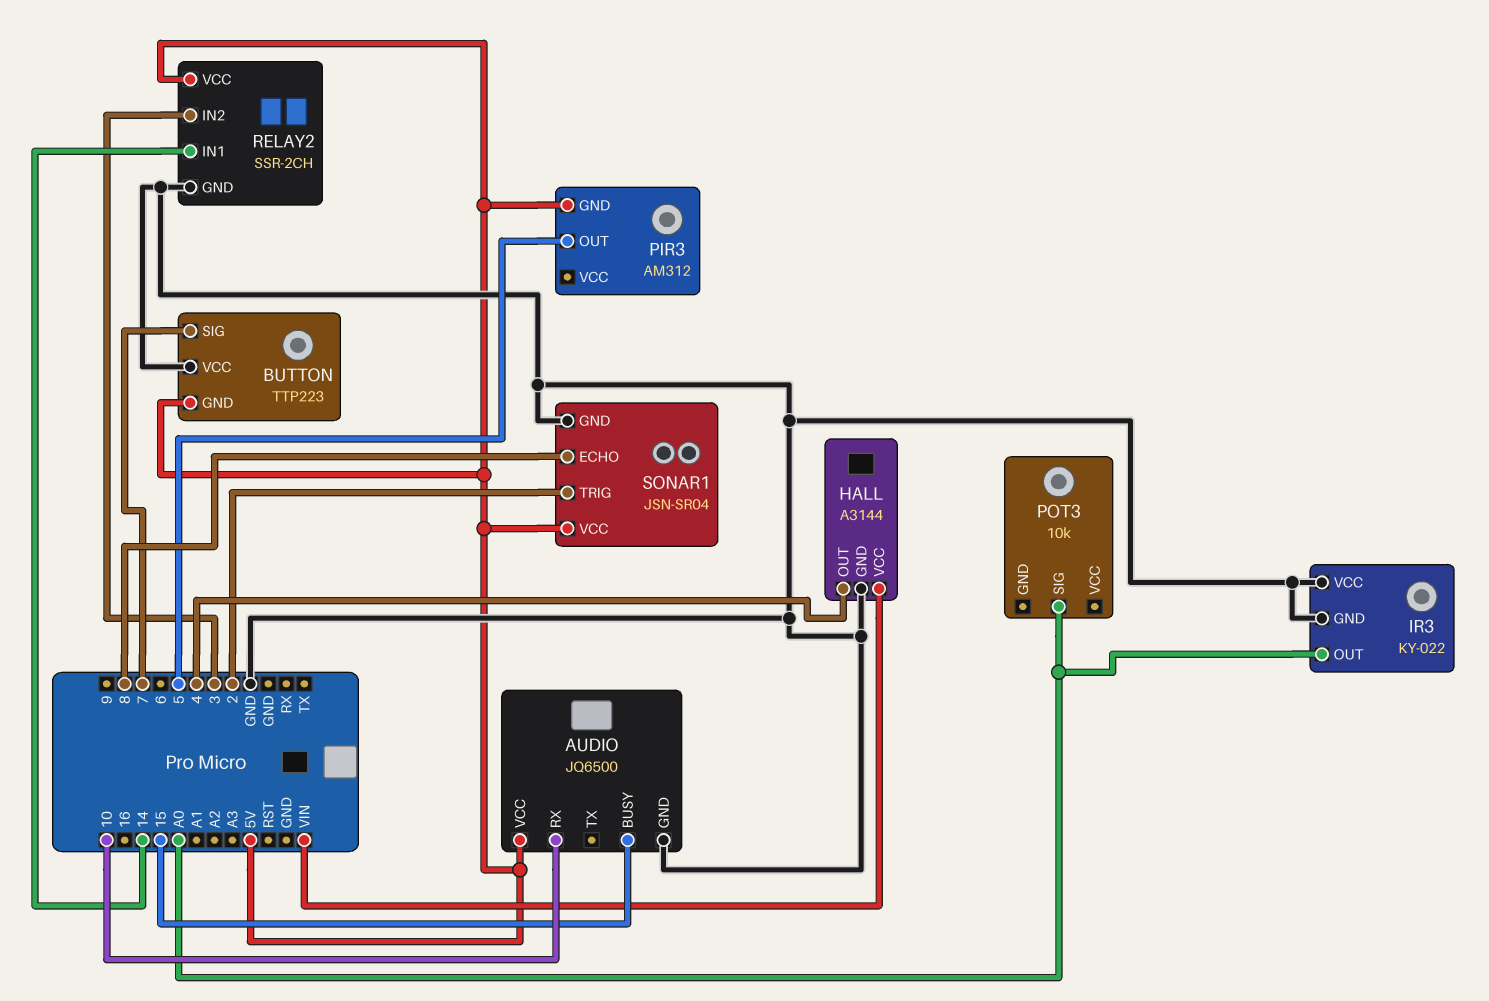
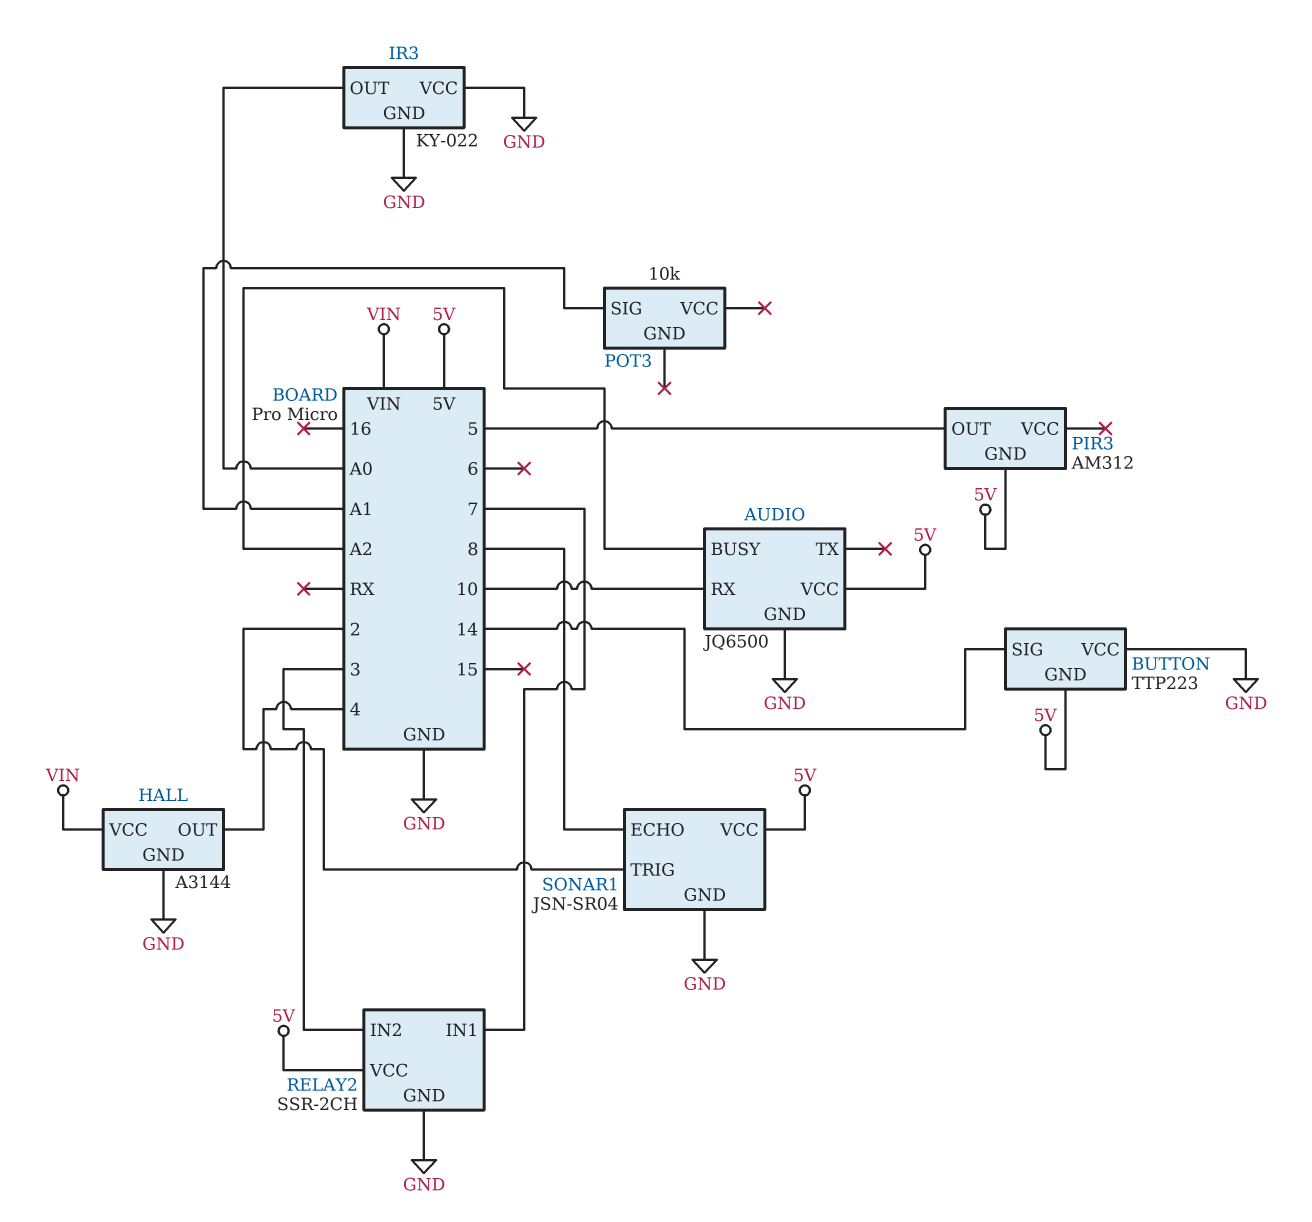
AUDIO pin BUSY: 15 -> A2
BUTTON pin SIG: 7 -> 14
POT3 pin SIG: A0 -> A1
RELAY2 pin IN1: 14 -> 7

